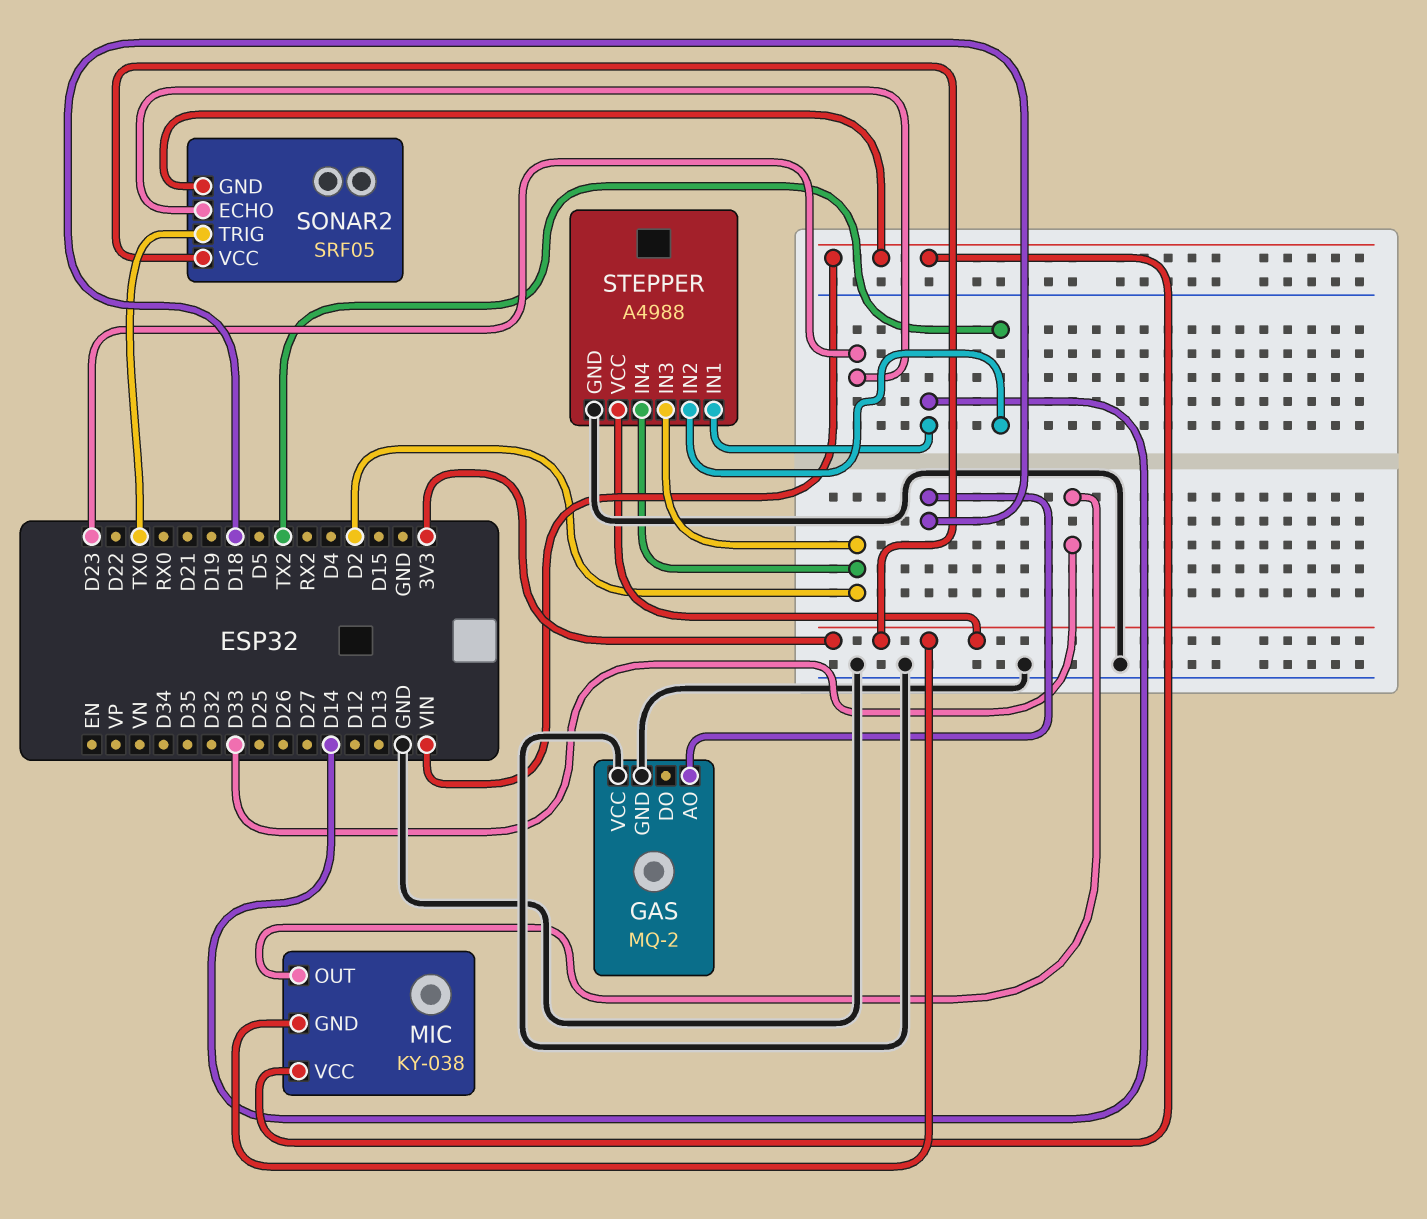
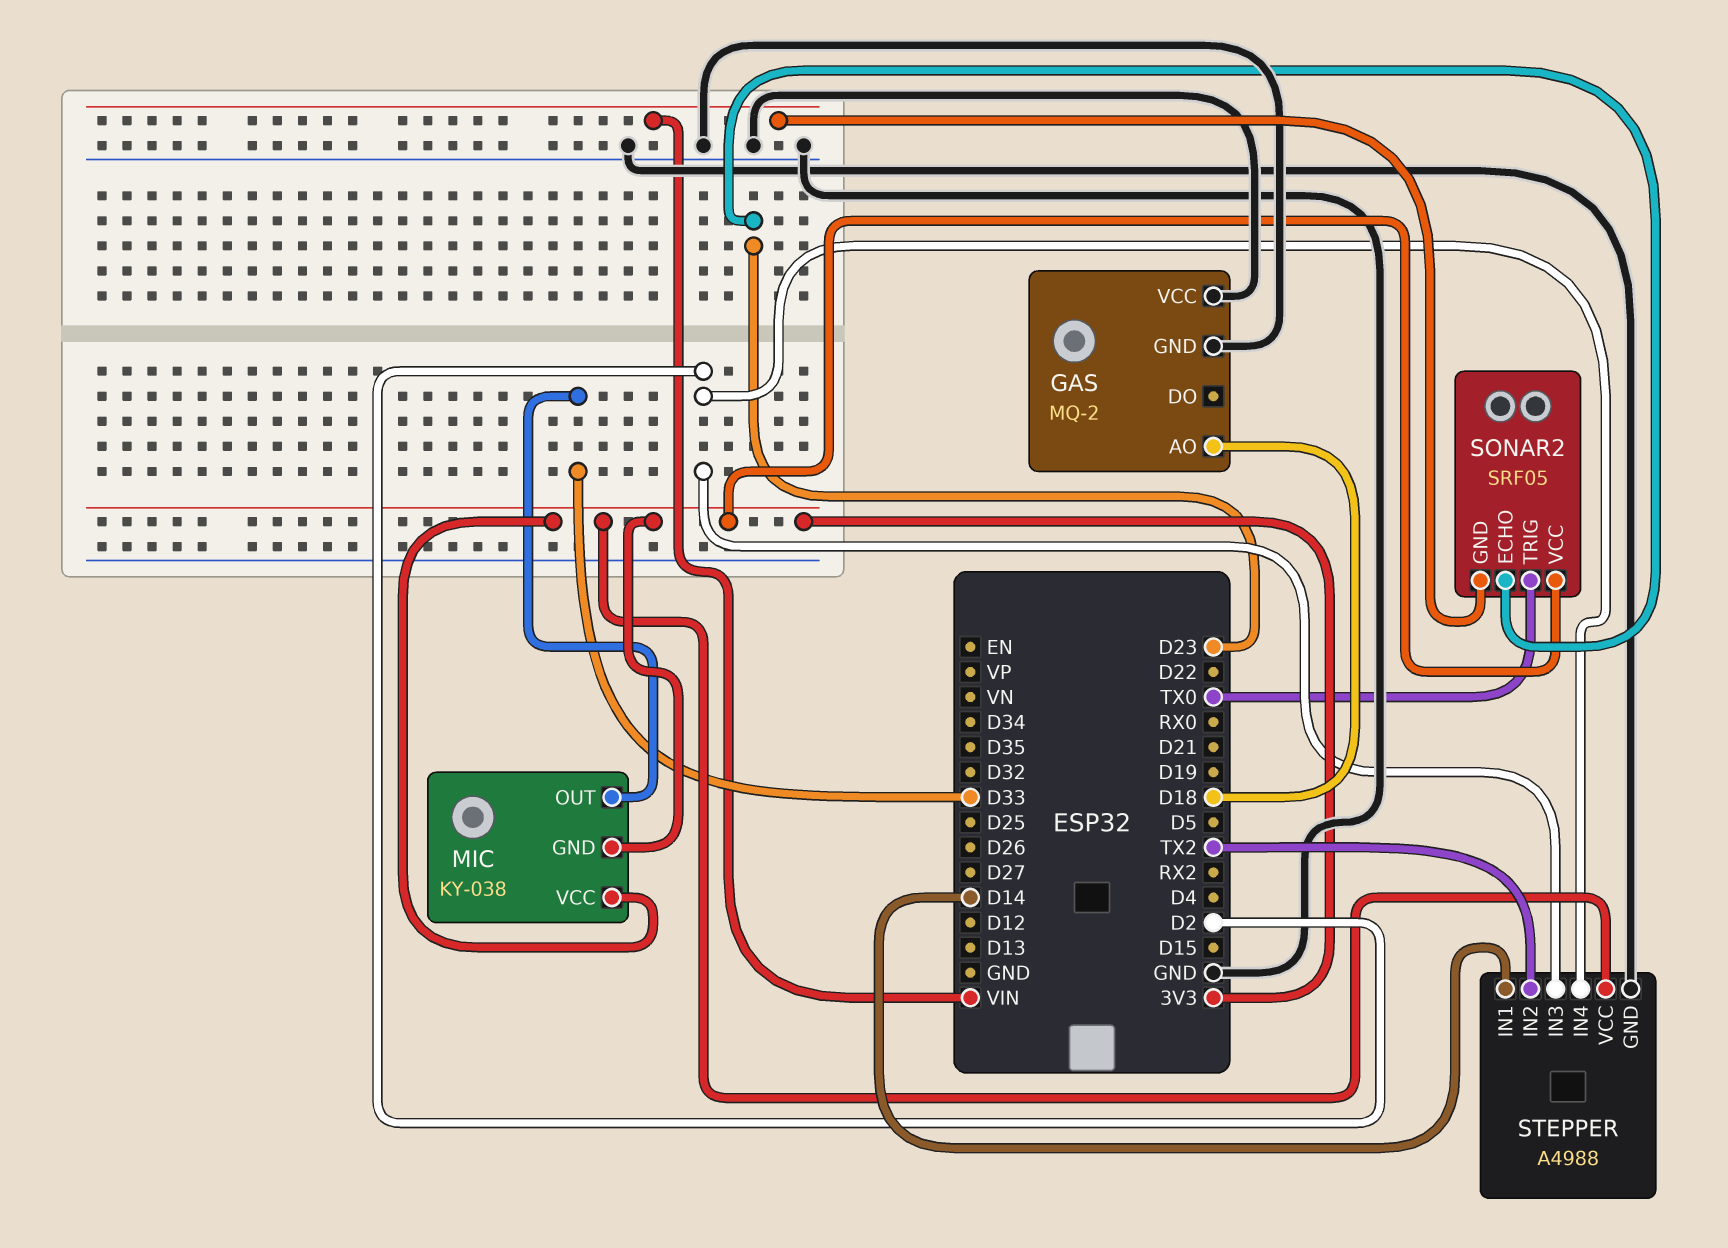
MIC pin VCC: VIN -> 3V3

